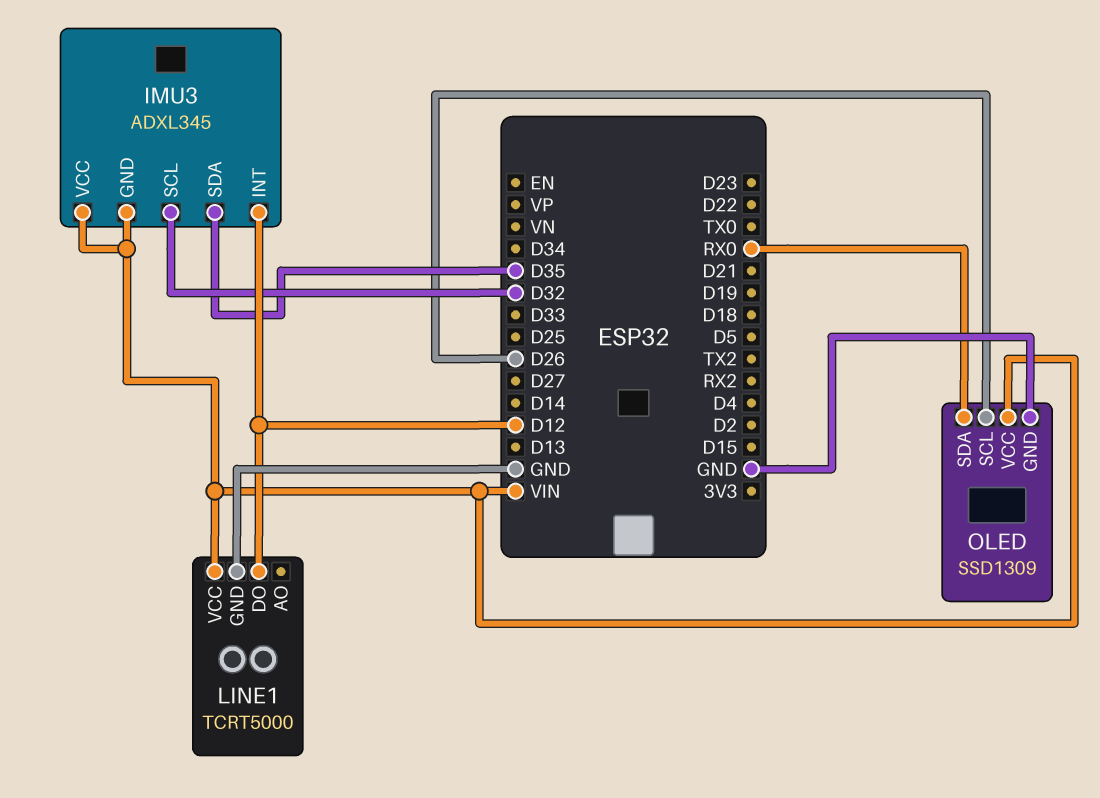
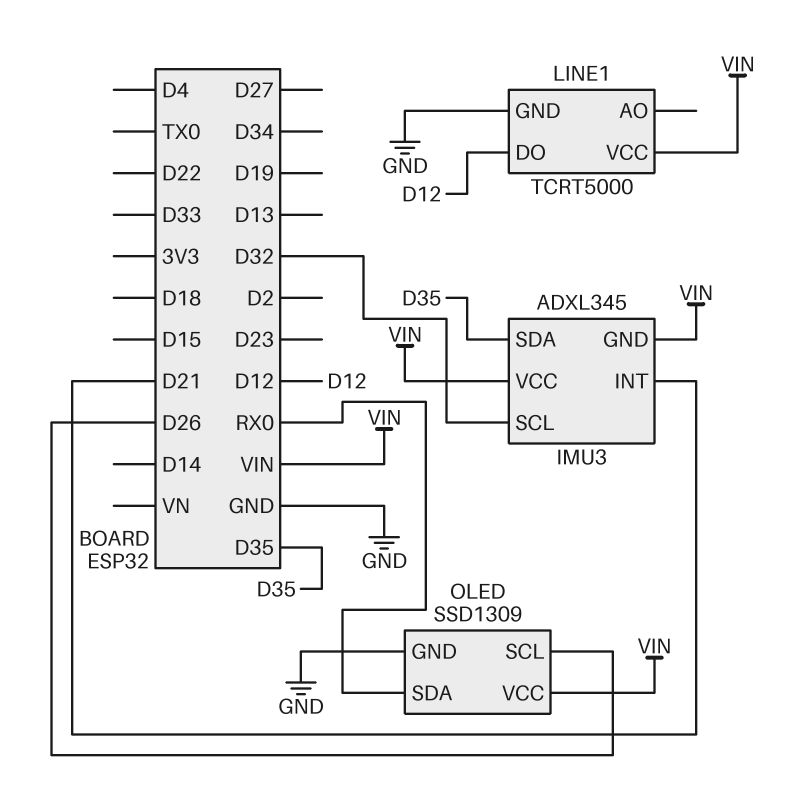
IMU3 pin INT: D12 -> D21

